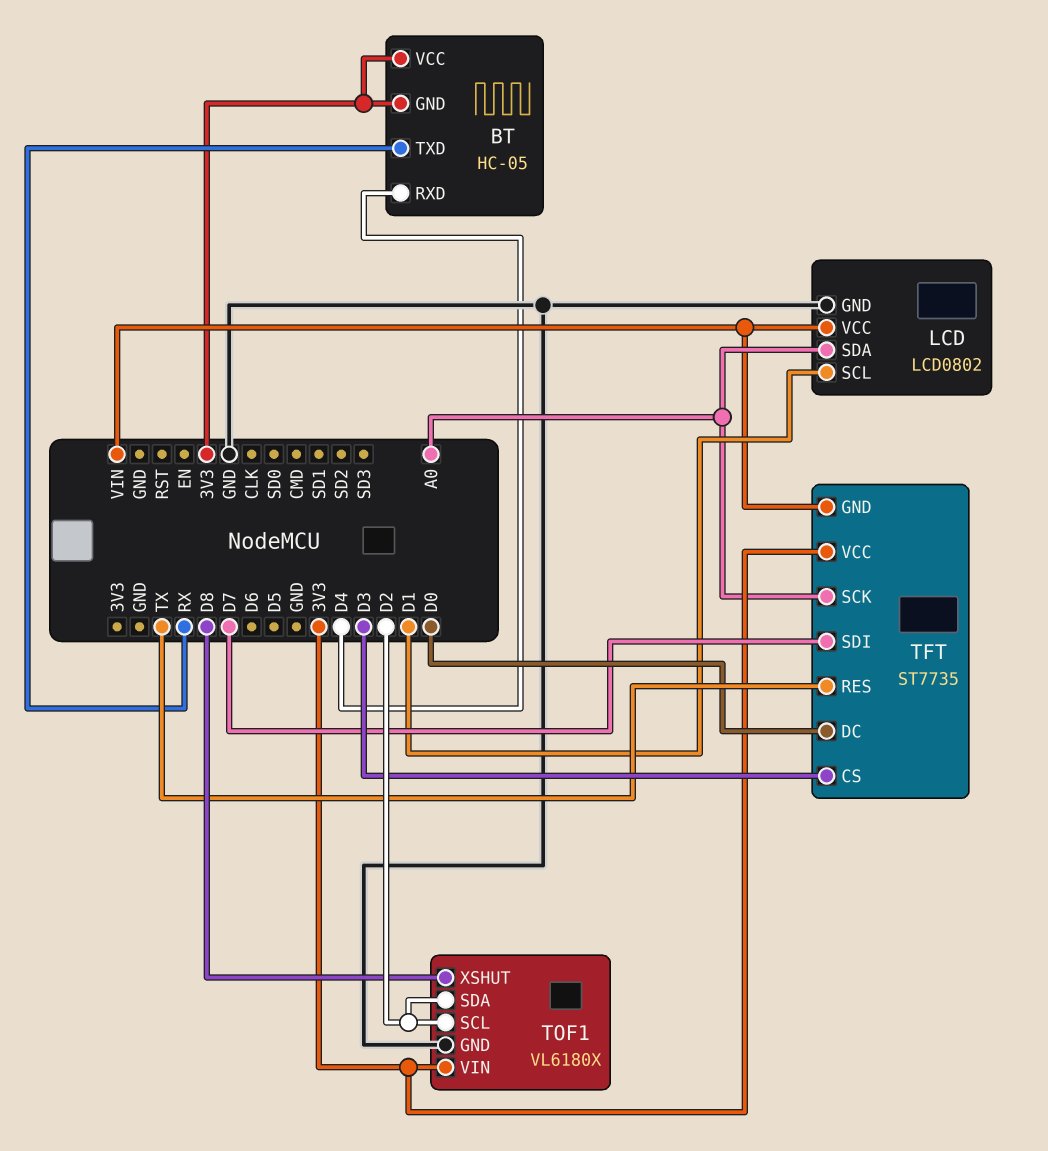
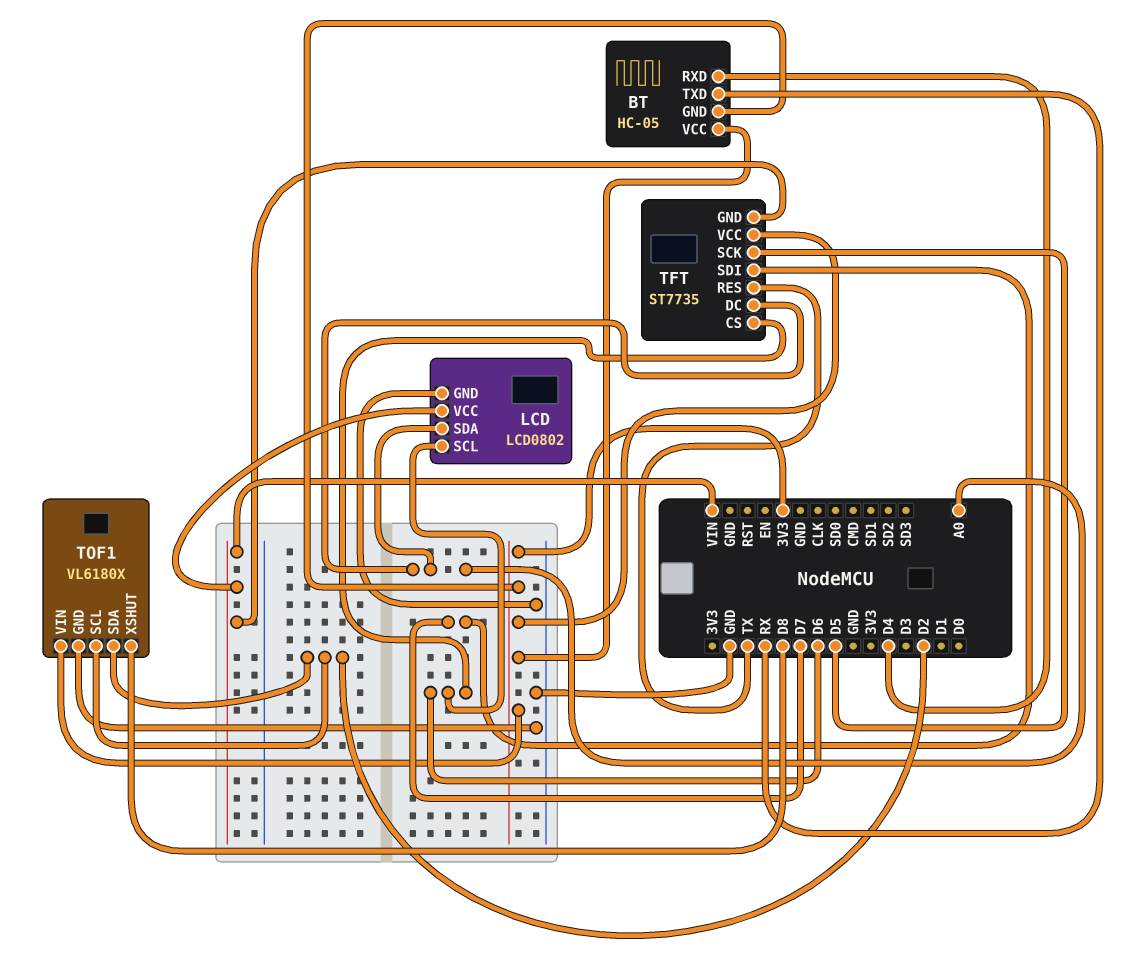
LCD pin SCL: D1 -> D6
TFT pin CS: D3 -> D6
TFT pin DC: D0 -> A0
TFT pin SCK: A0 -> D5

